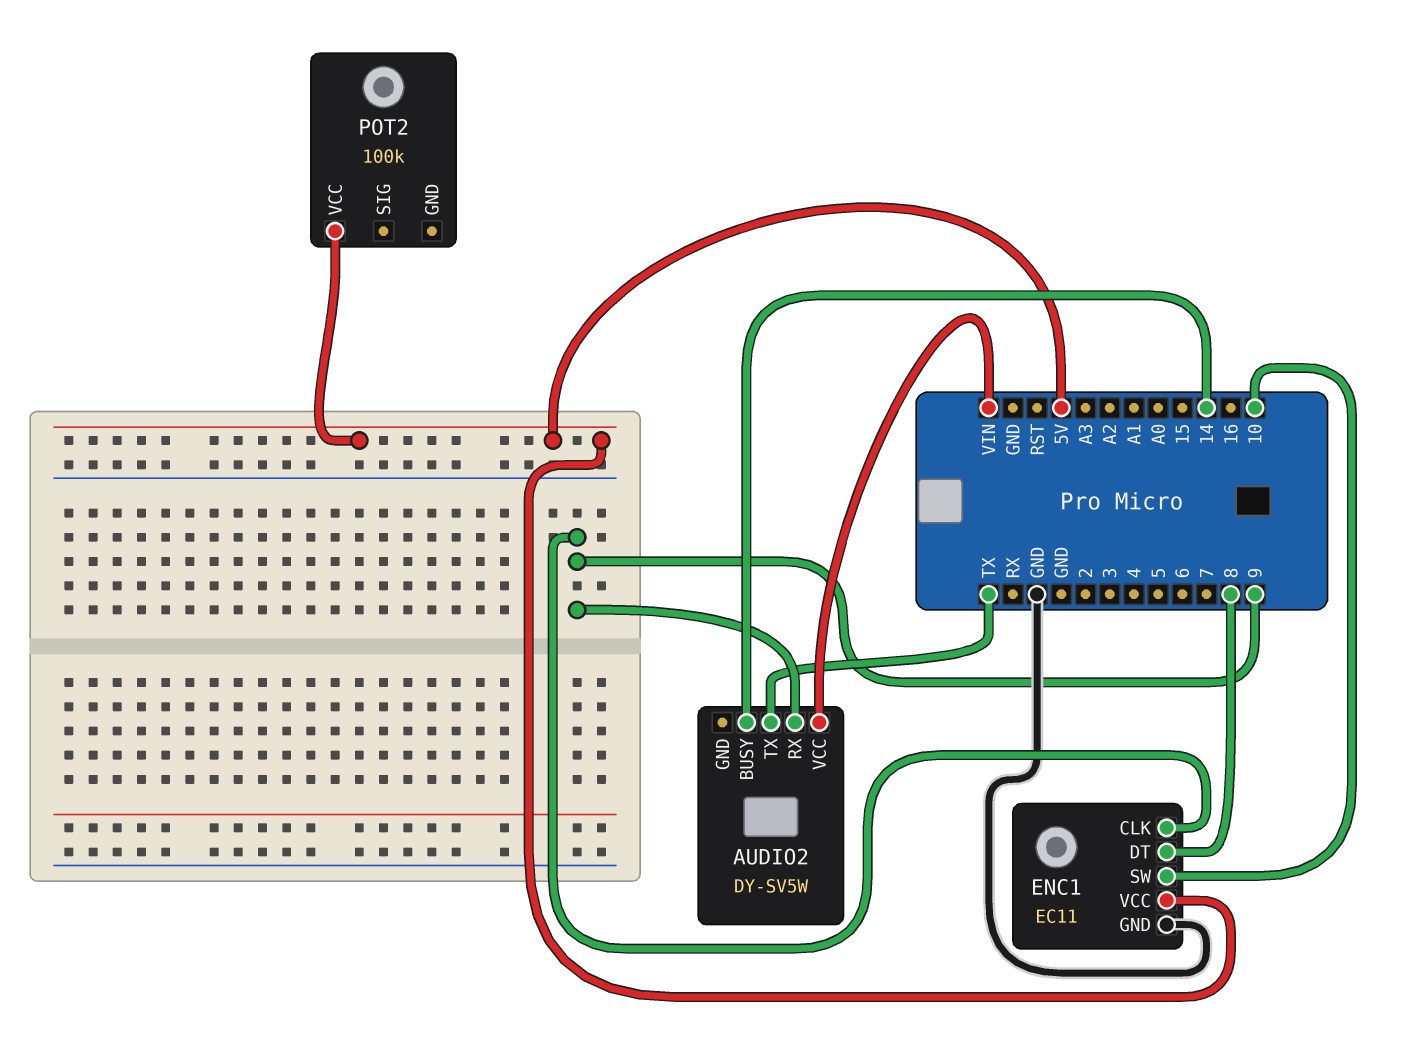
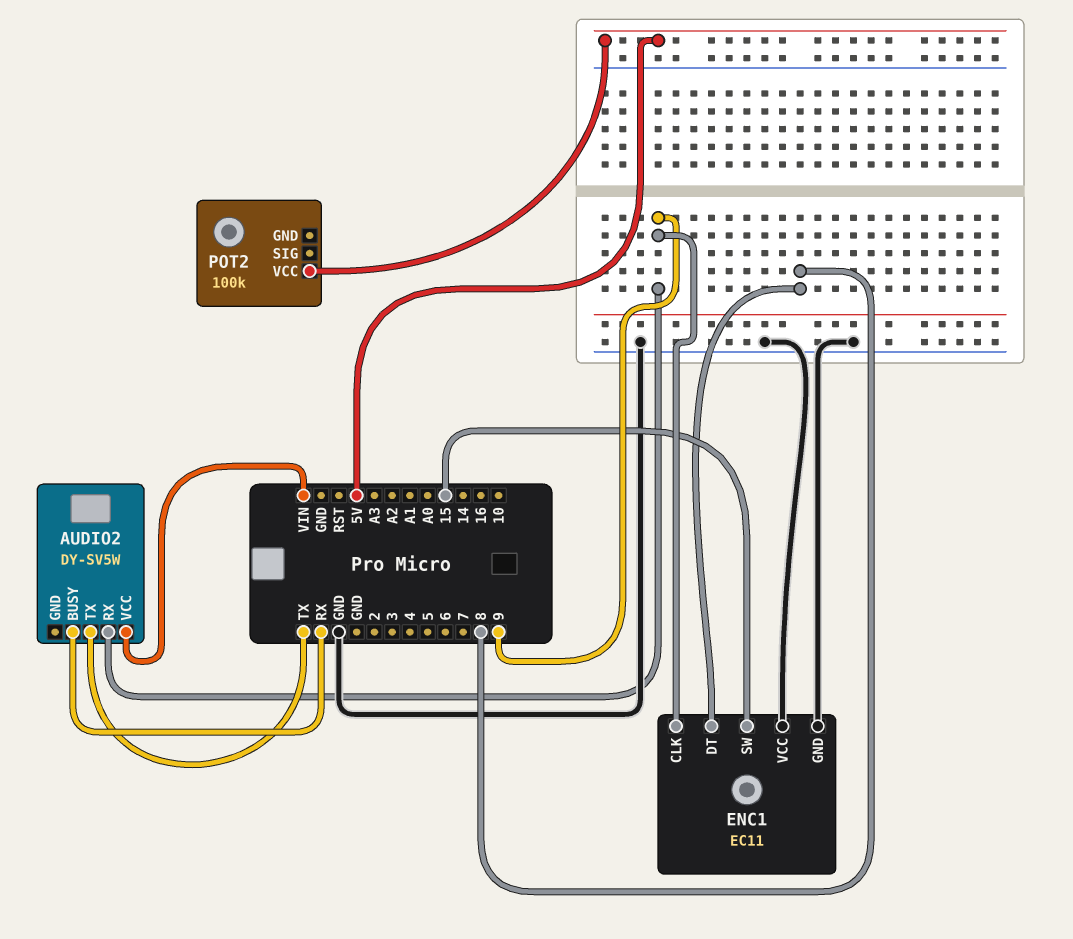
AUDIO2 pin BUSY: 14 -> RX
ENC1 pin SW: 10 -> 15
ENC1 pin VCC: 5V -> GND

